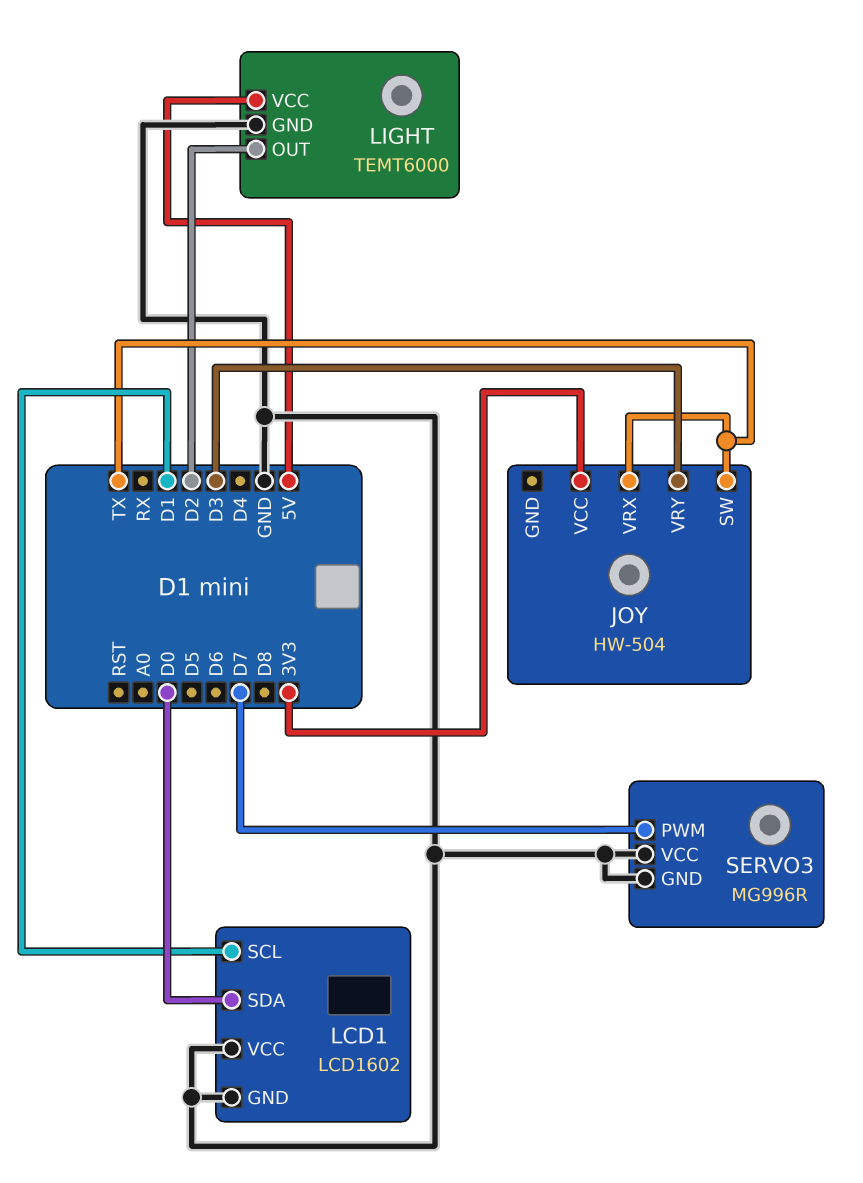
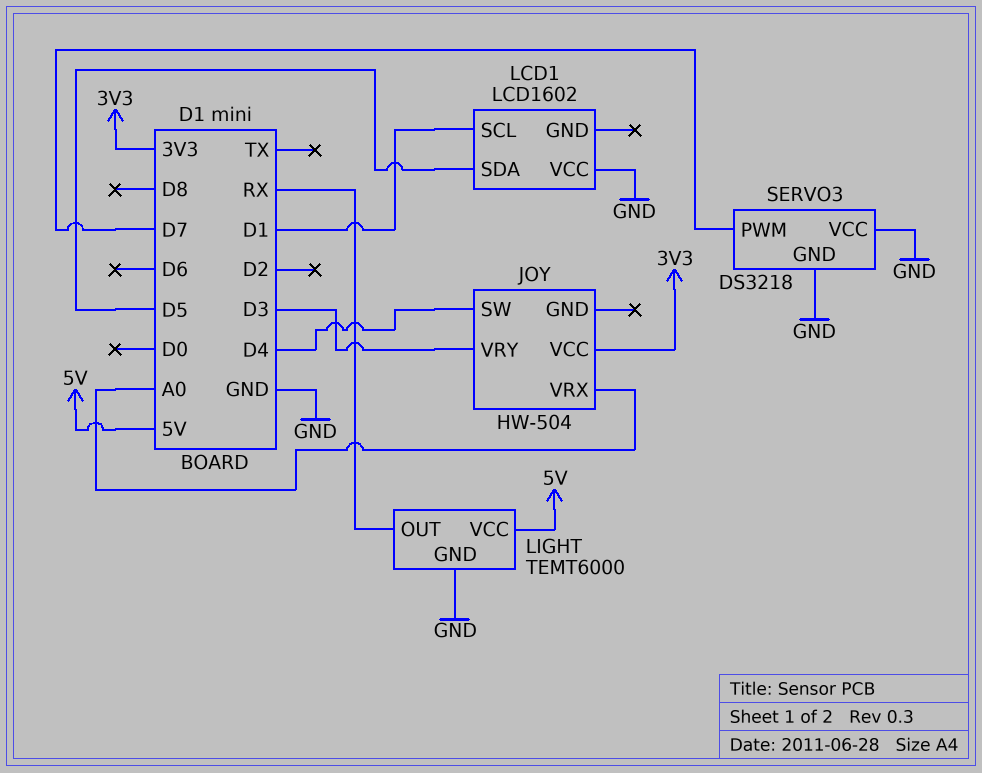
JOY pin SW: TX -> D4
JOY pin VRX: TX -> A0
LCD1 pin GND: GND -> none
LCD1 pin SDA: D0 -> D5
LIGHT pin OUT: D2 -> RX
SERVO3: MG996R -> DS3218

